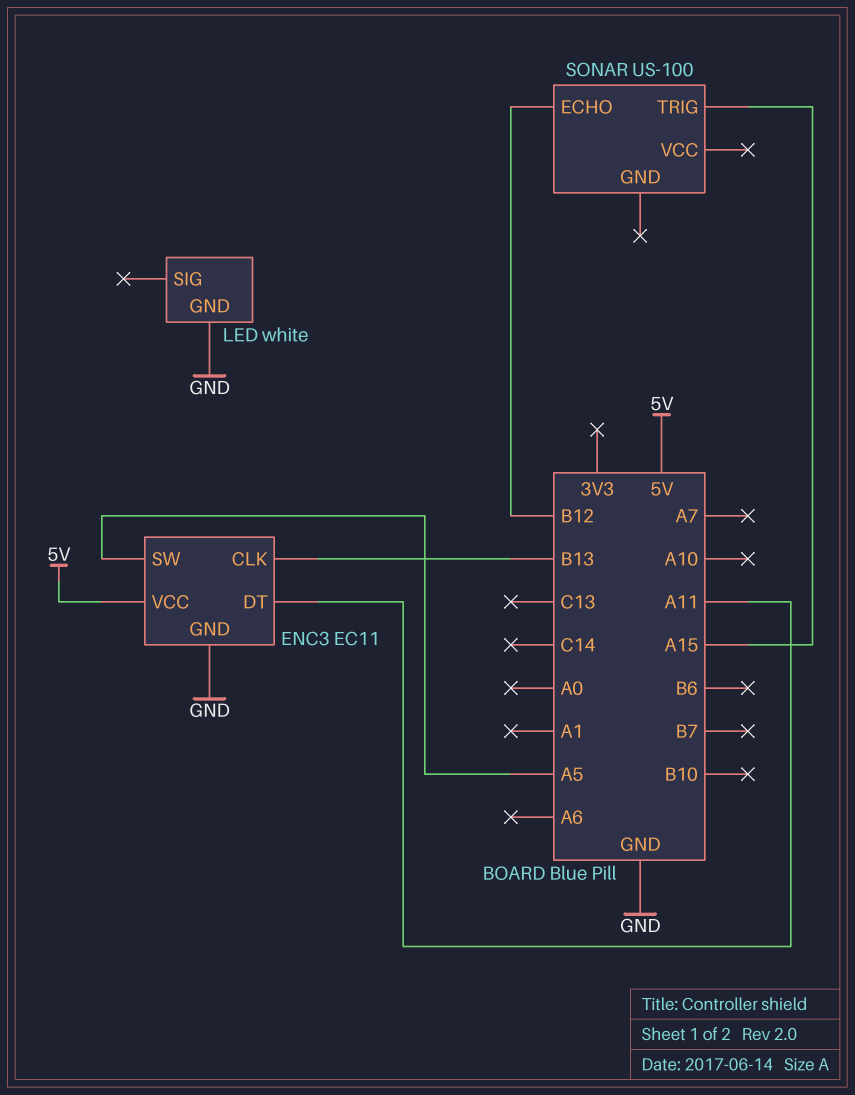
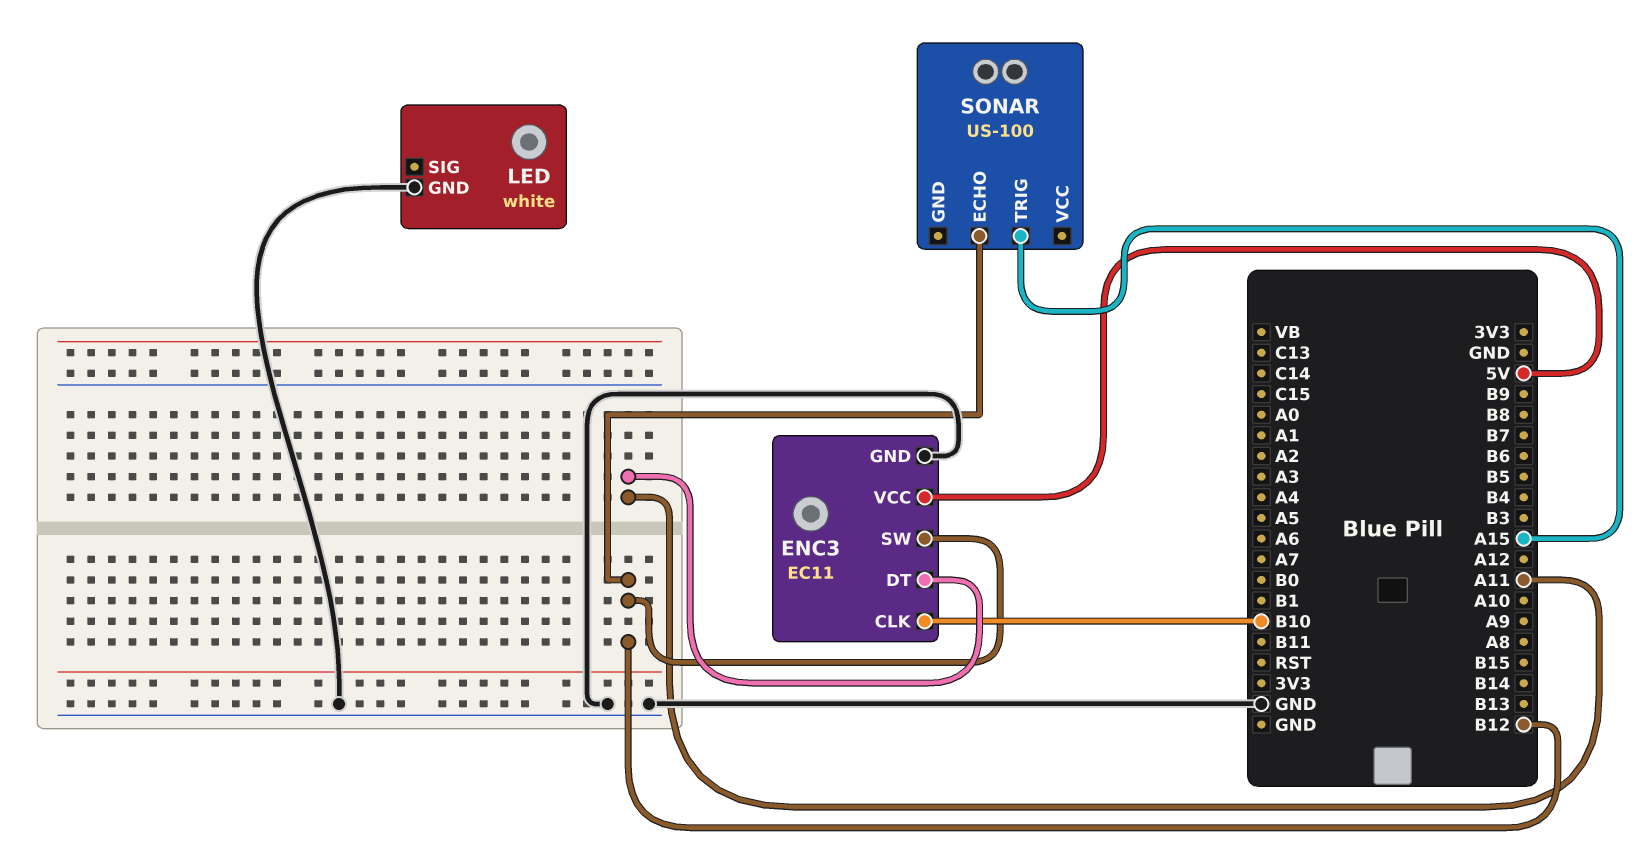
ENC3 pin CLK: B13 -> B10
ENC3 pin SW: A5 -> B12

